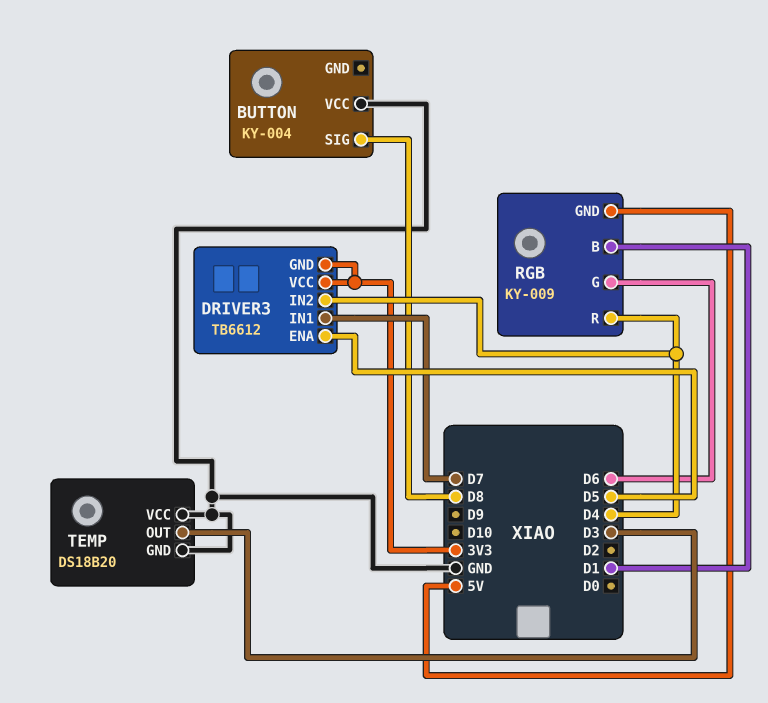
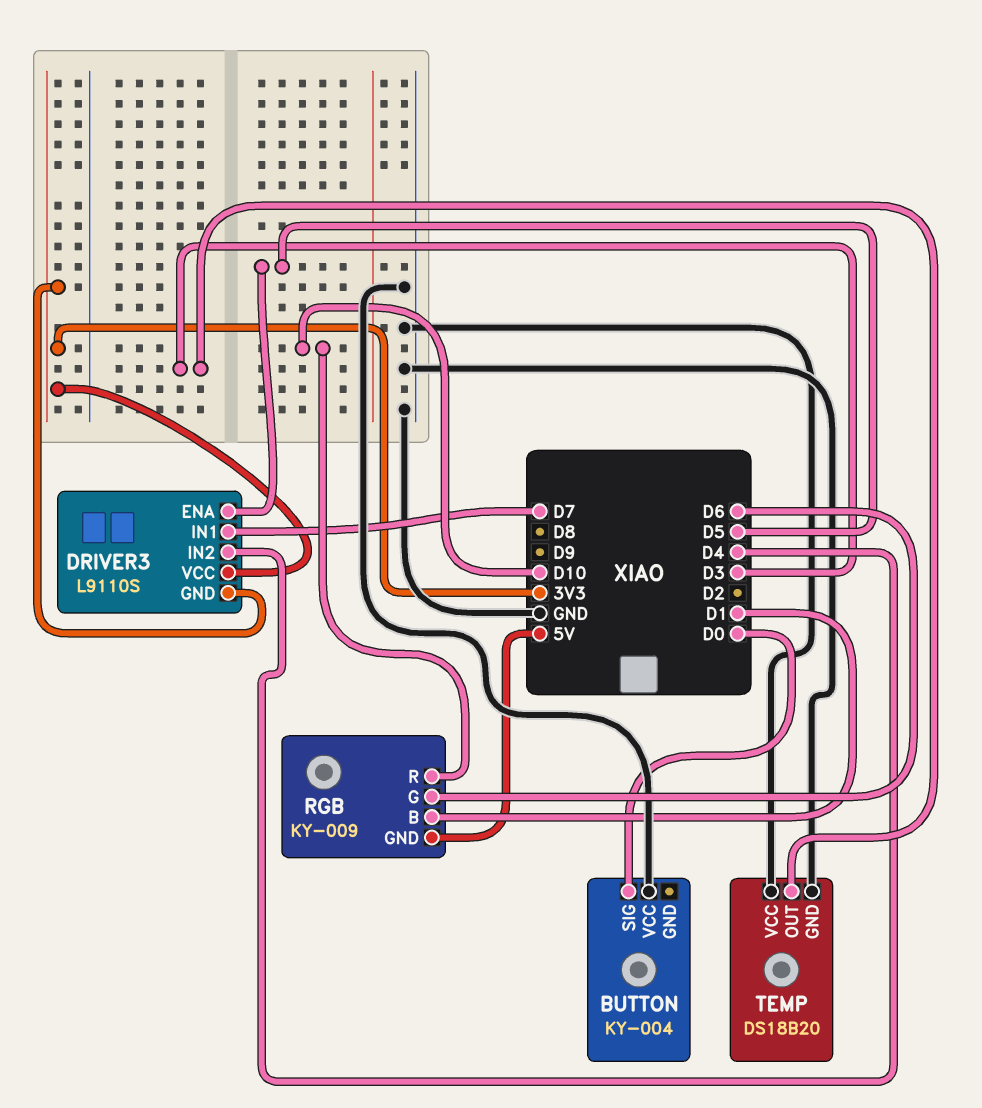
BUTTON pin SIG: D8 -> D0
DRIVER3: TB6612 -> L9110S
RGB pin R: D4 -> D10

